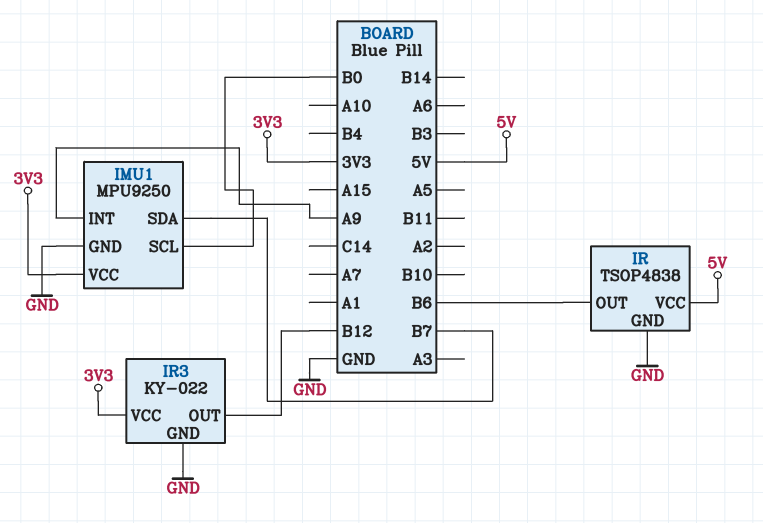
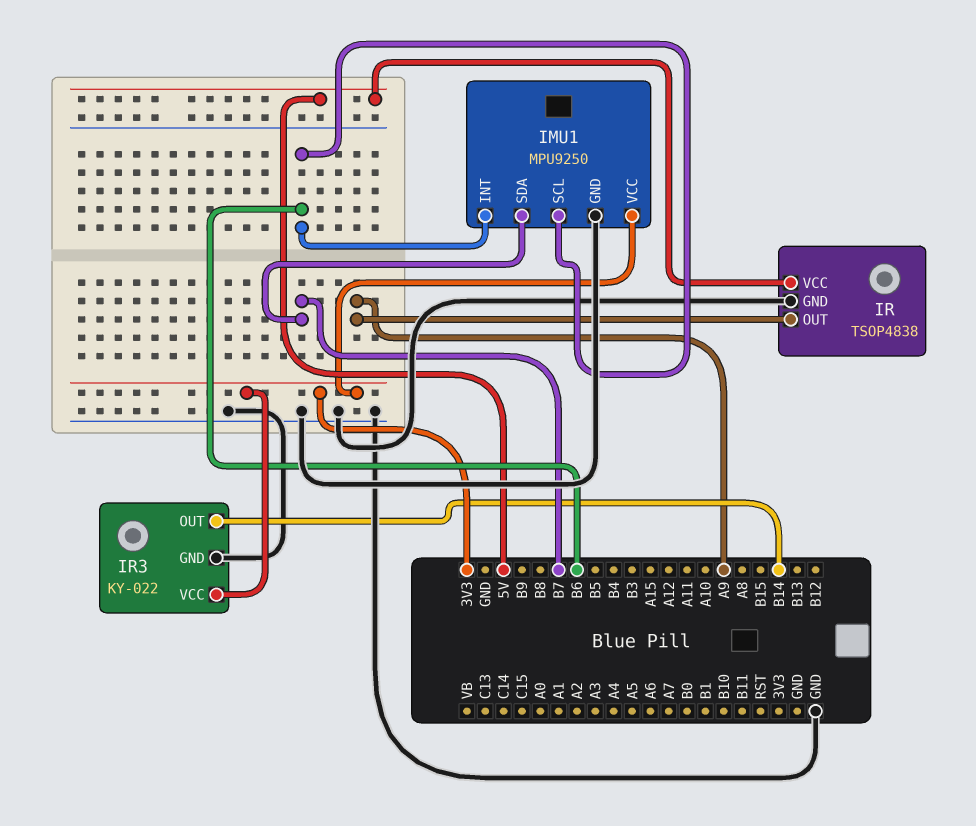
IMU1 pin INT: A9 -> B6
IMU1 pin SCL: B0 -> B6
IR pin OUT: B6 -> A9
IR3 pin OUT: B12 -> B14

